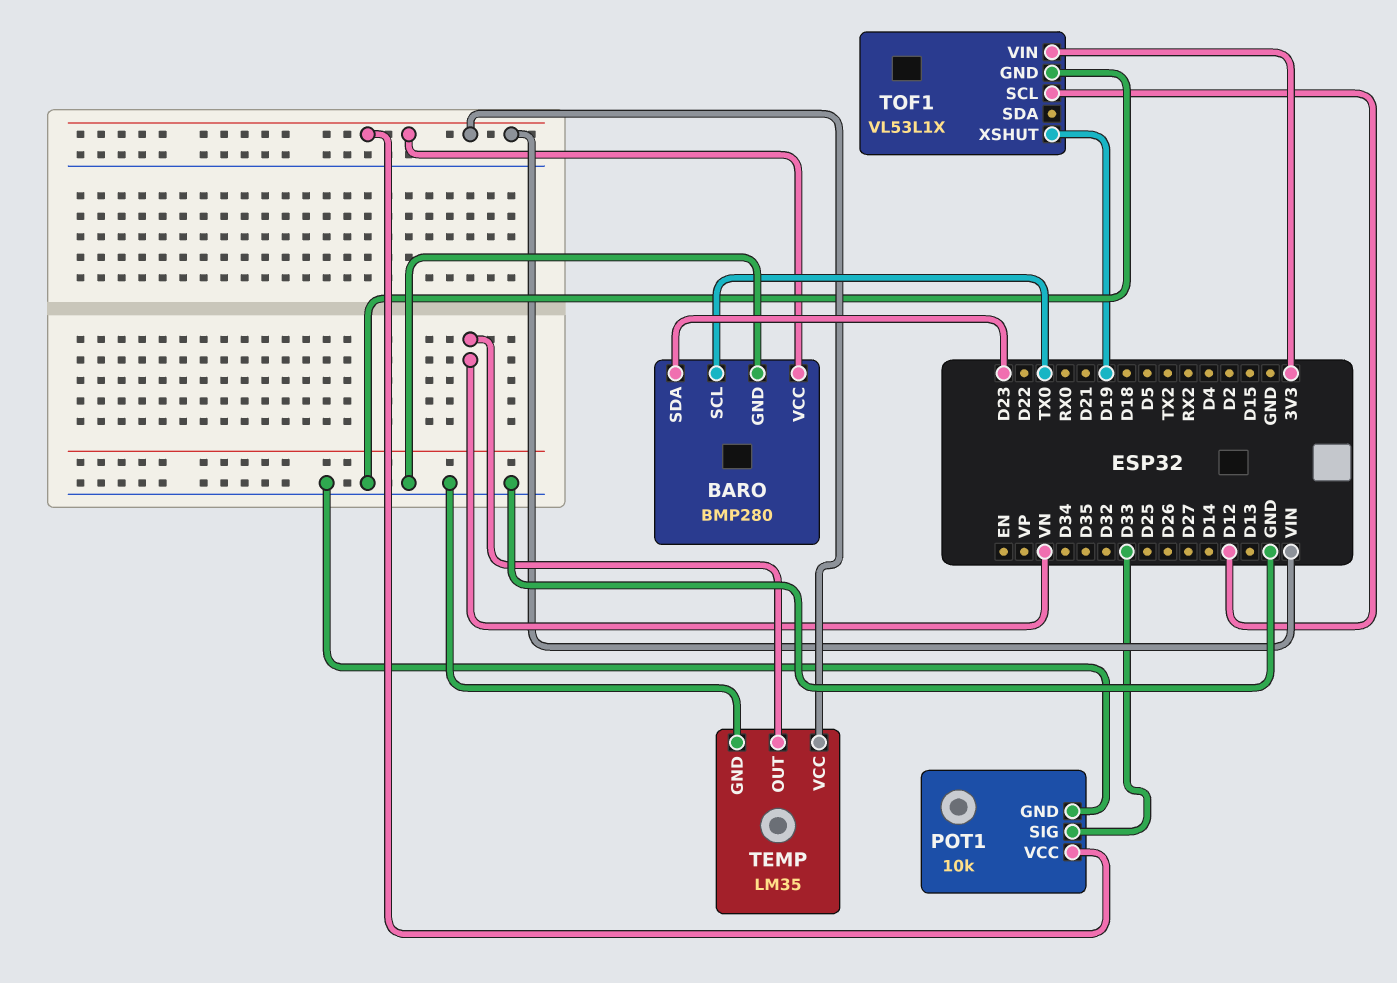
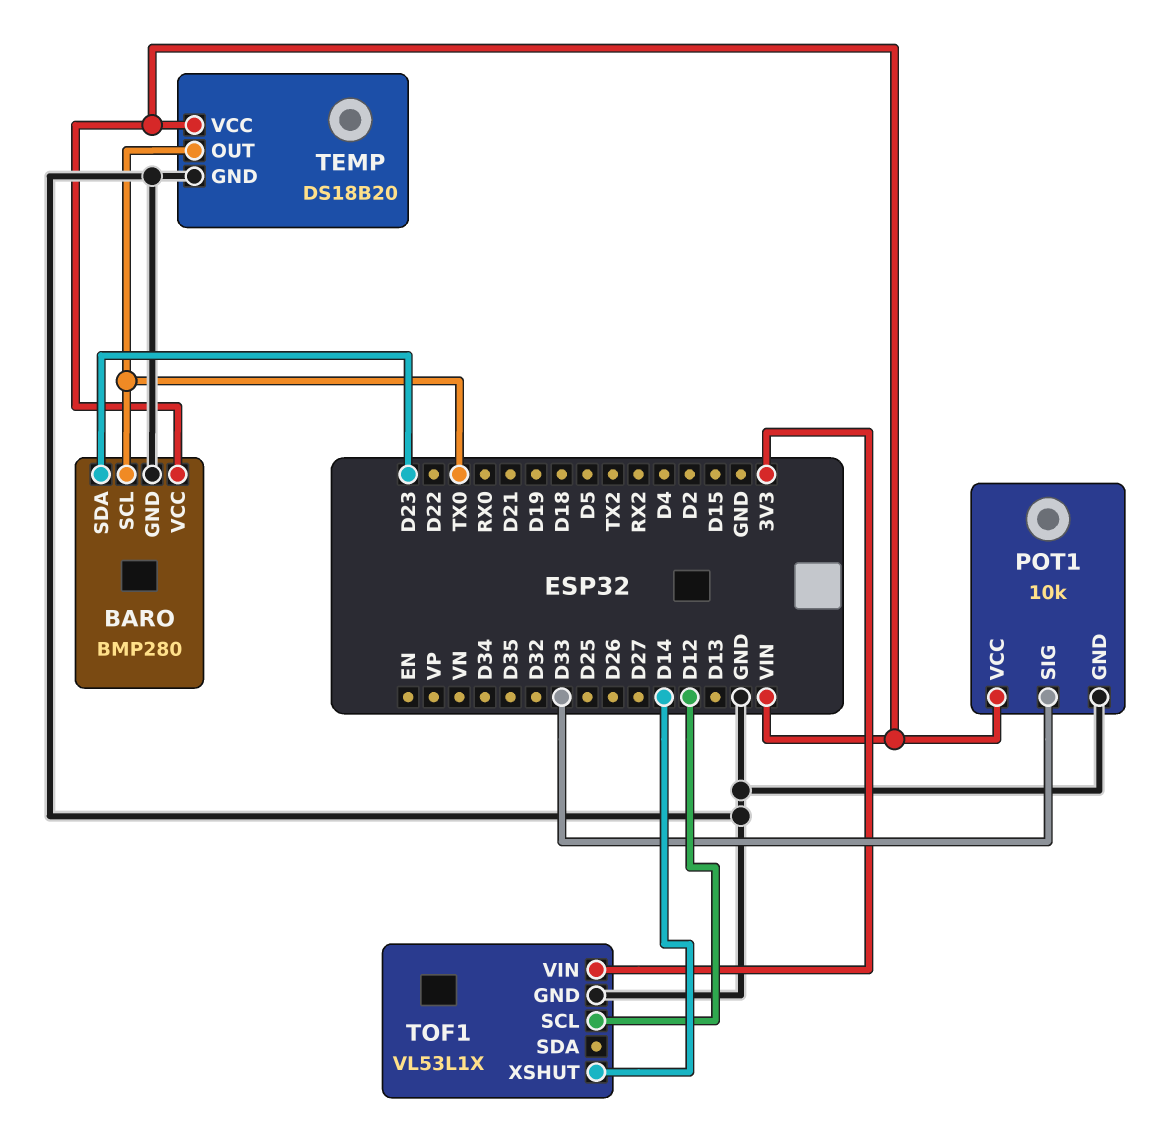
TEMP: LM35 -> DS18B20
TEMP pin OUT: VN -> TX0
TOF1 pin XSHUT: D19 -> D14

